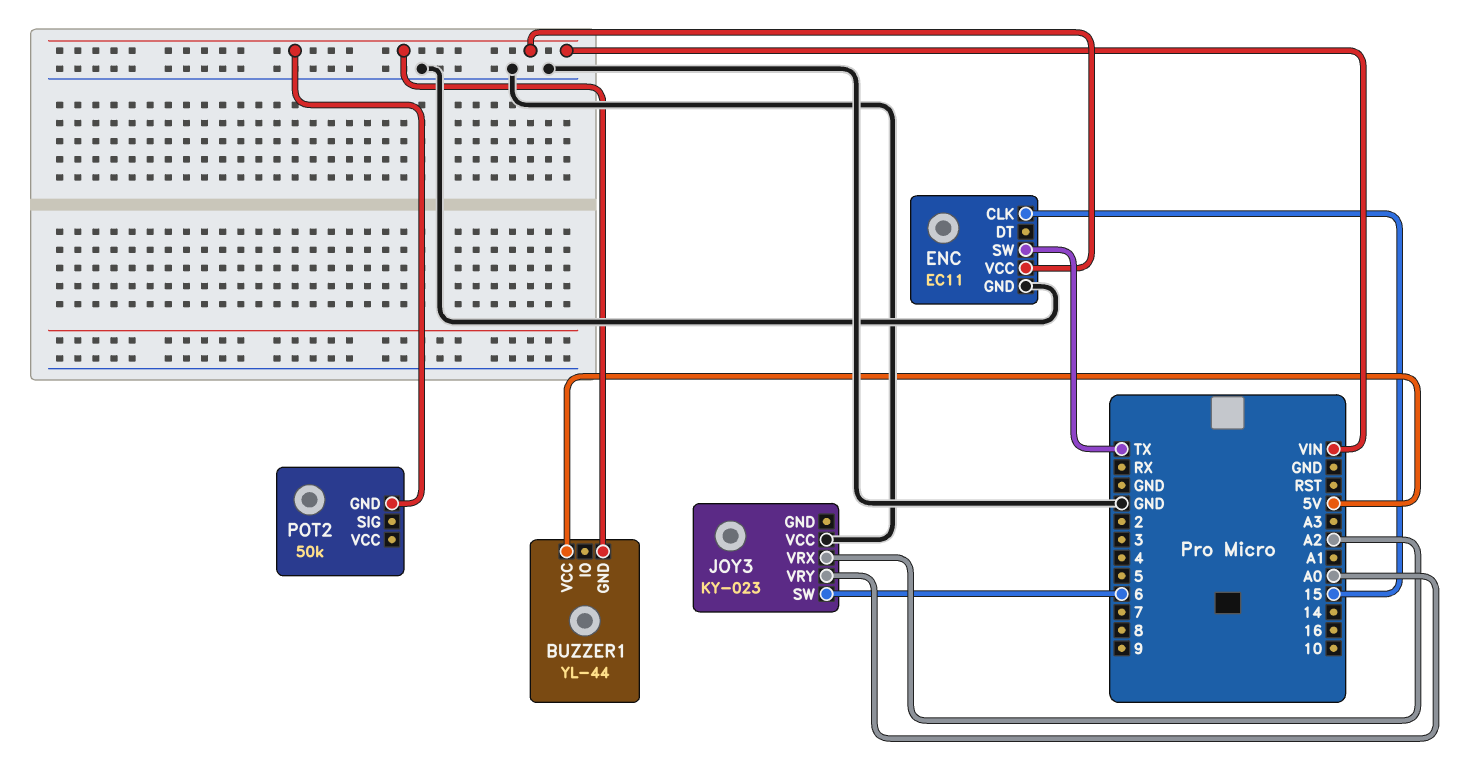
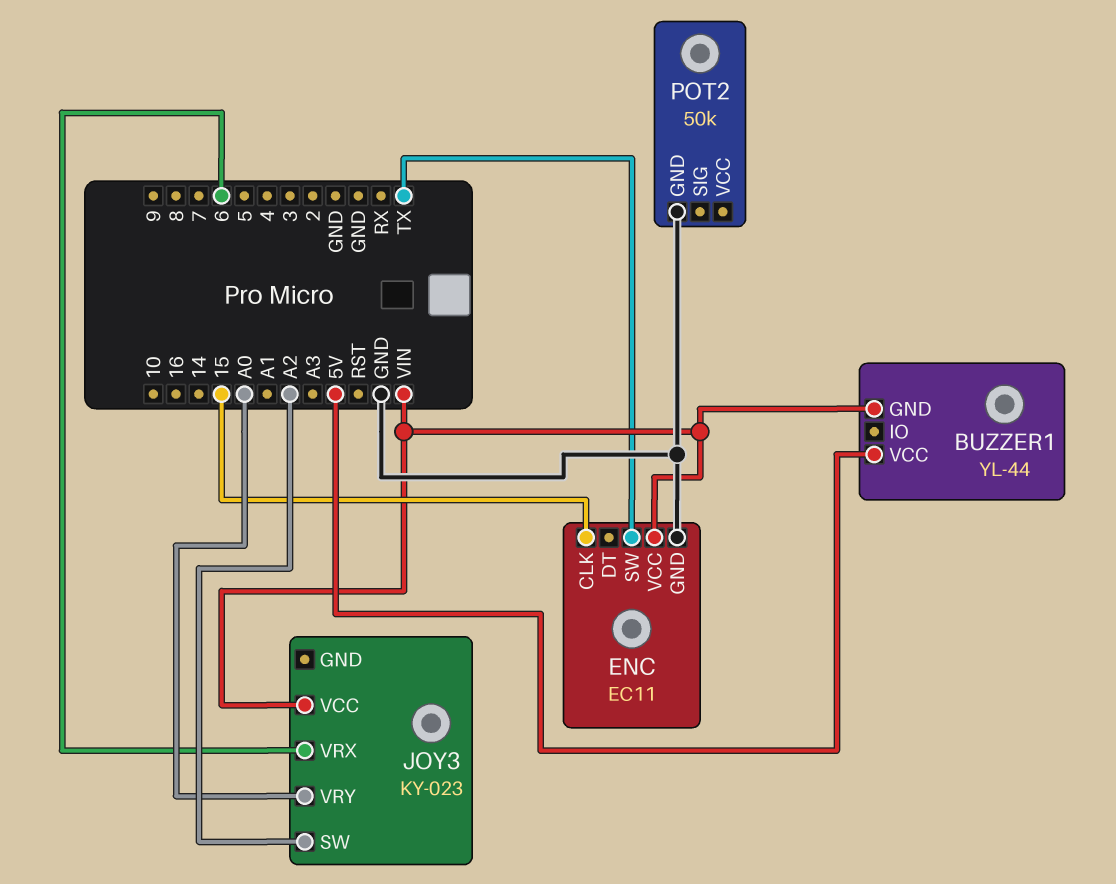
JOY3 pin SW: 6 -> A2
JOY3 pin VCC: GND -> VIN
JOY3 pin VRX: A2 -> 6
POT2 pin GND: VIN -> GND

